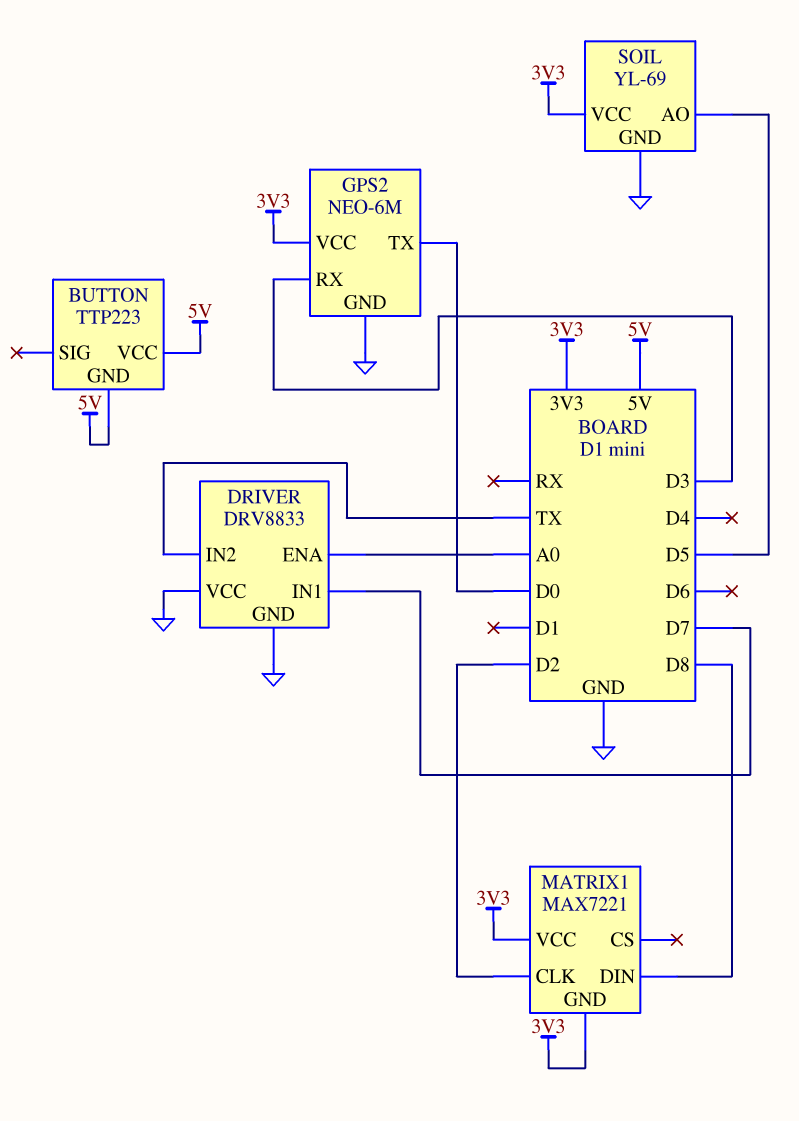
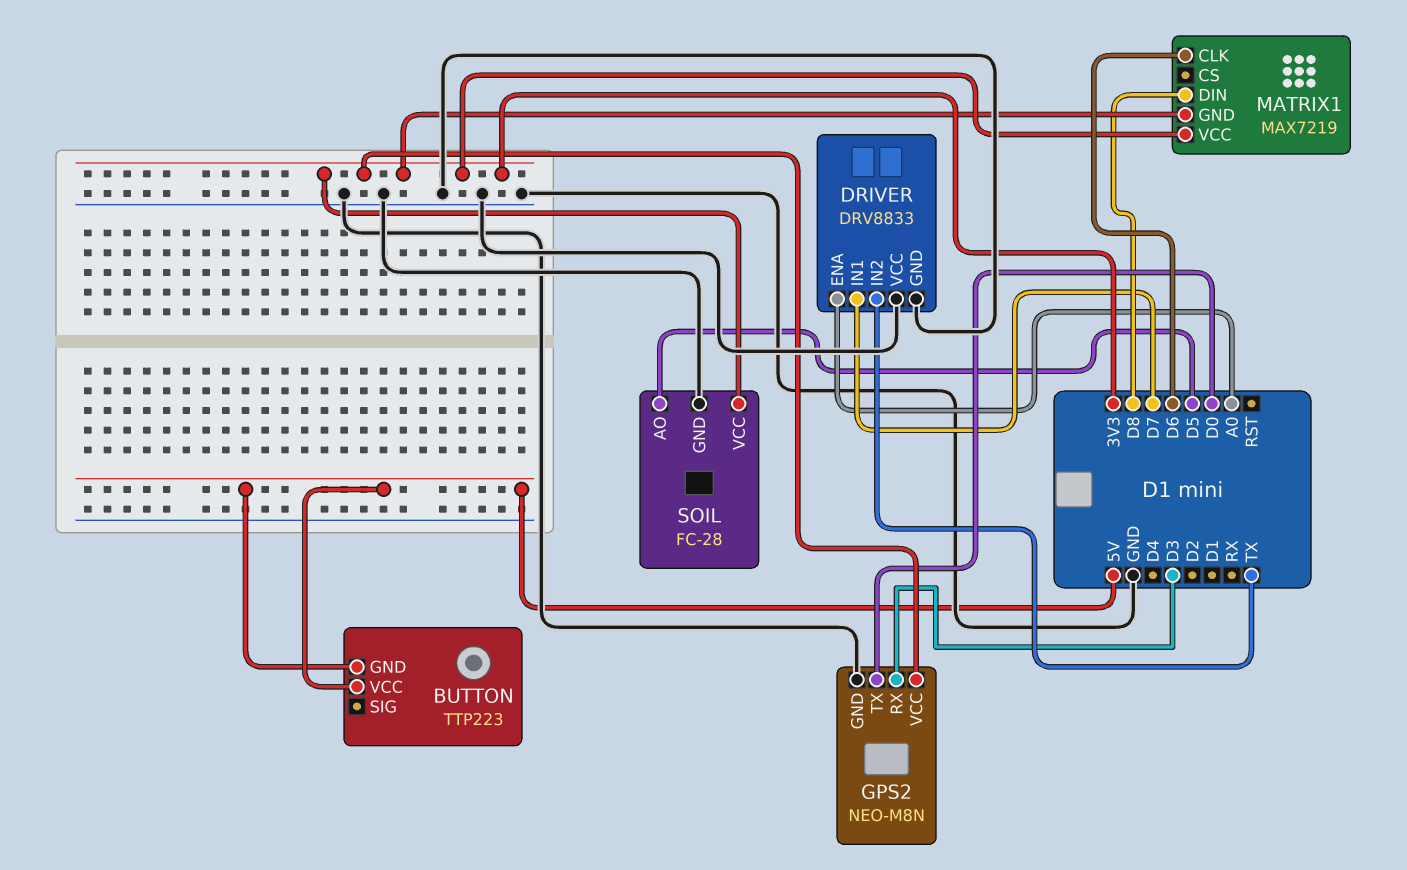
GPS2: NEO-6M -> NEO-M8N
MATRIX1: MAX7221 -> MAX7219
MATRIX1 pin CLK: D2 -> D6
SOIL: YL-69 -> FC-28

